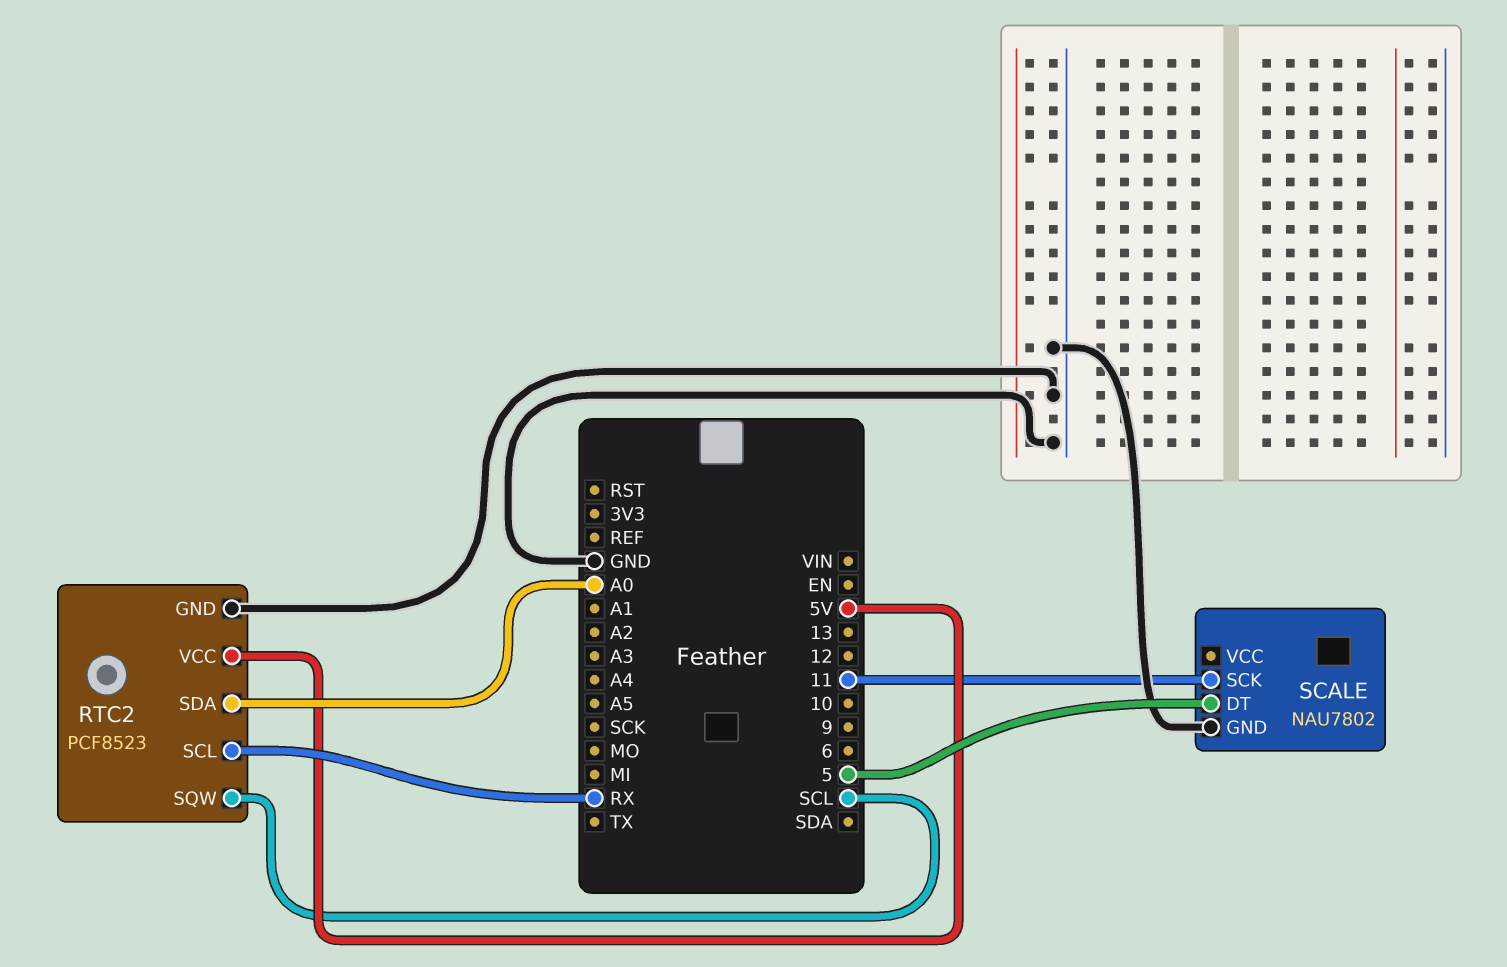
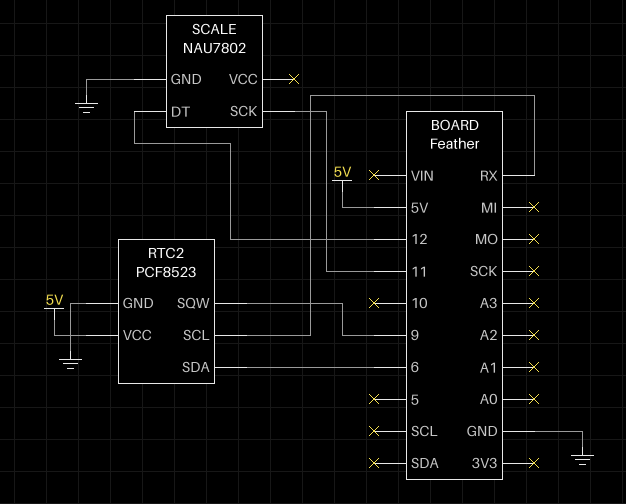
RTC2 pin SDA: A0 -> 6
RTC2 pin SQW: SCL -> 9
SCALE pin DT: 5 -> 12

